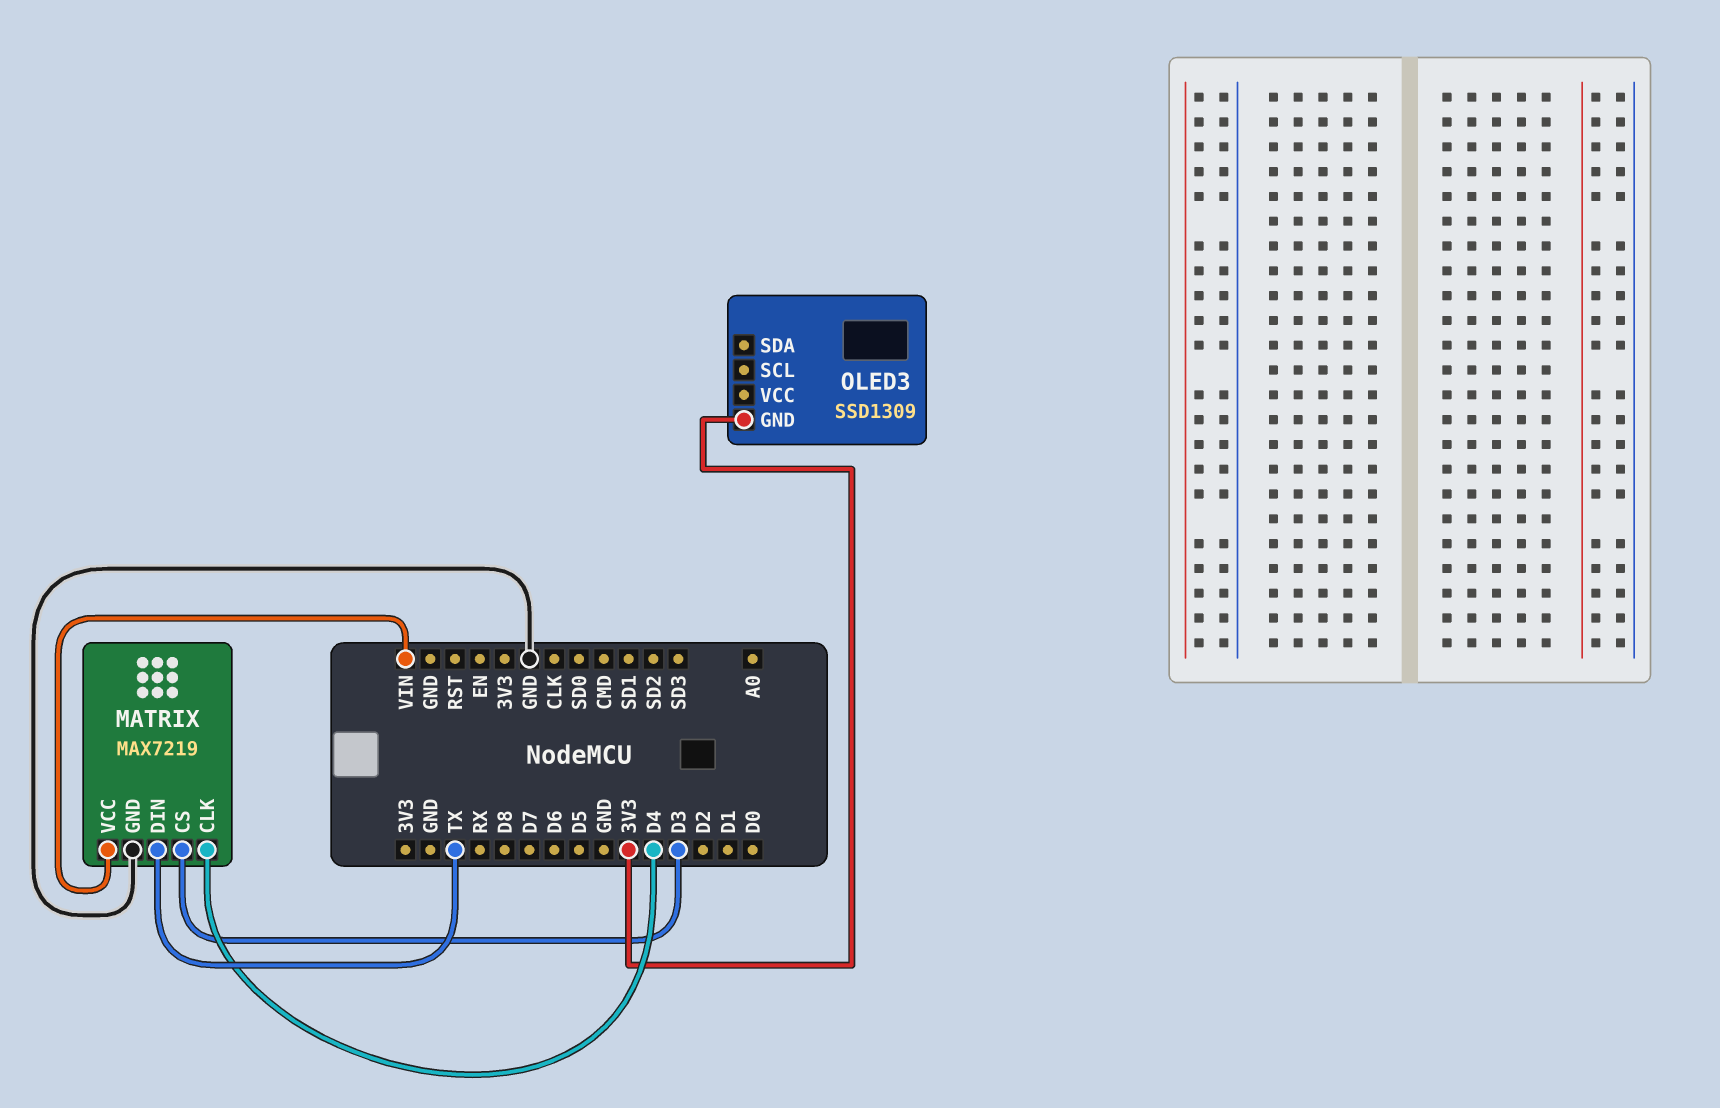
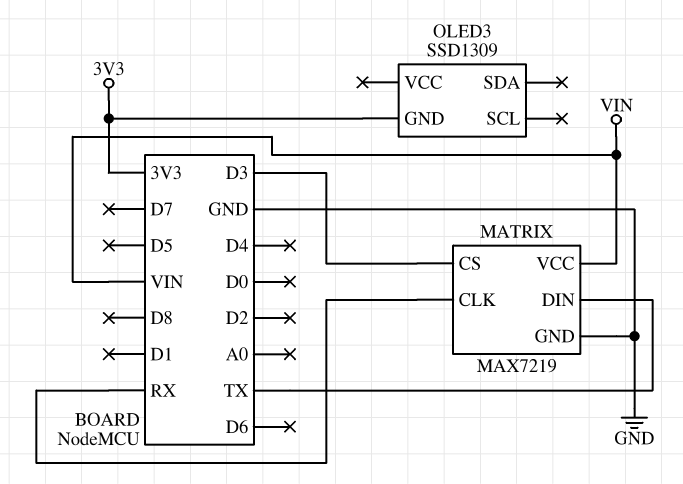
MATRIX pin CLK: D4 -> RX

